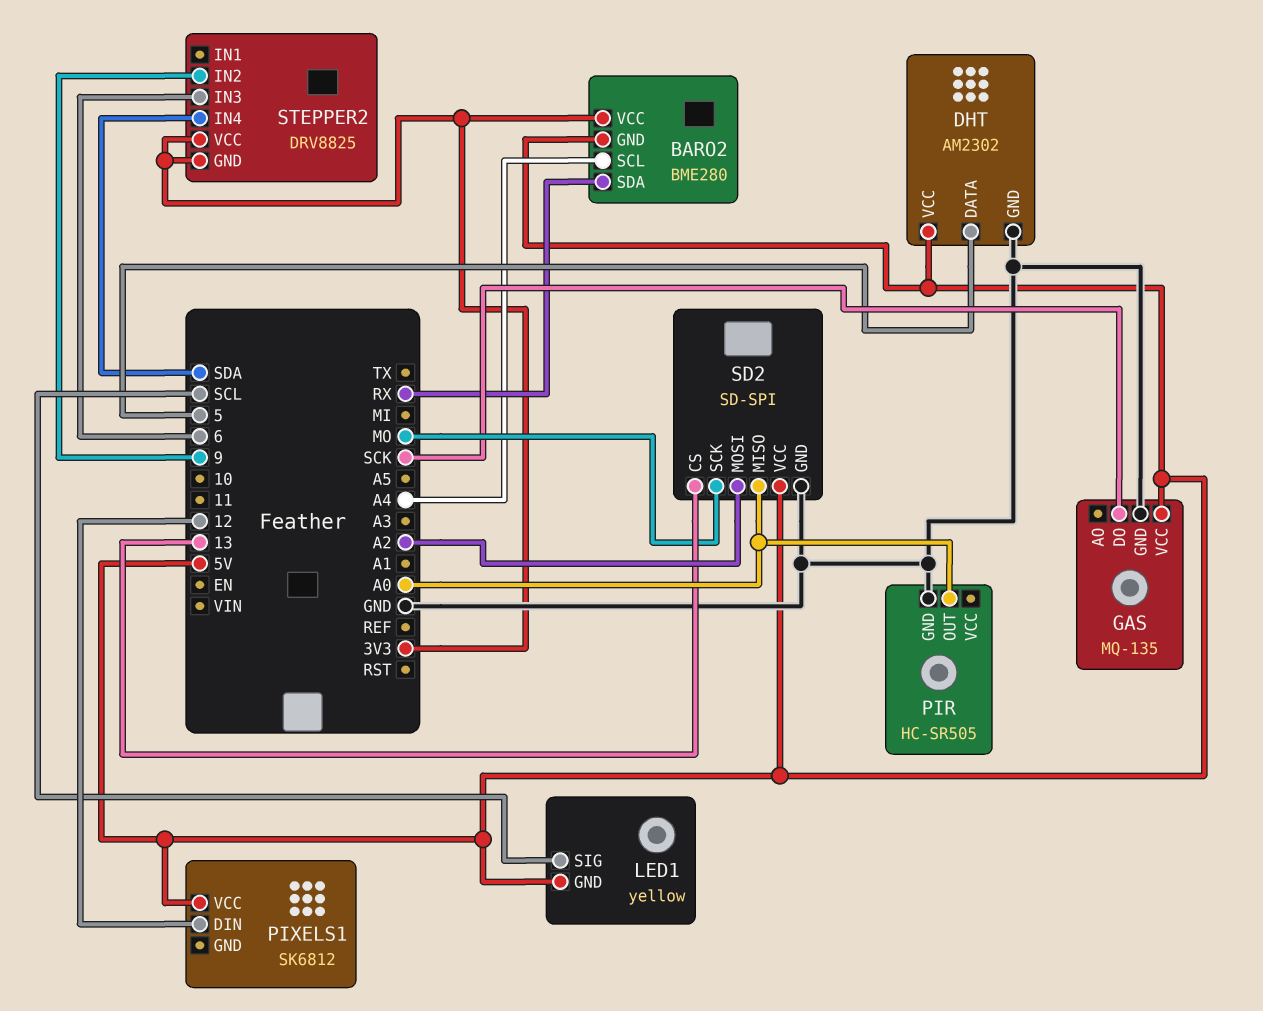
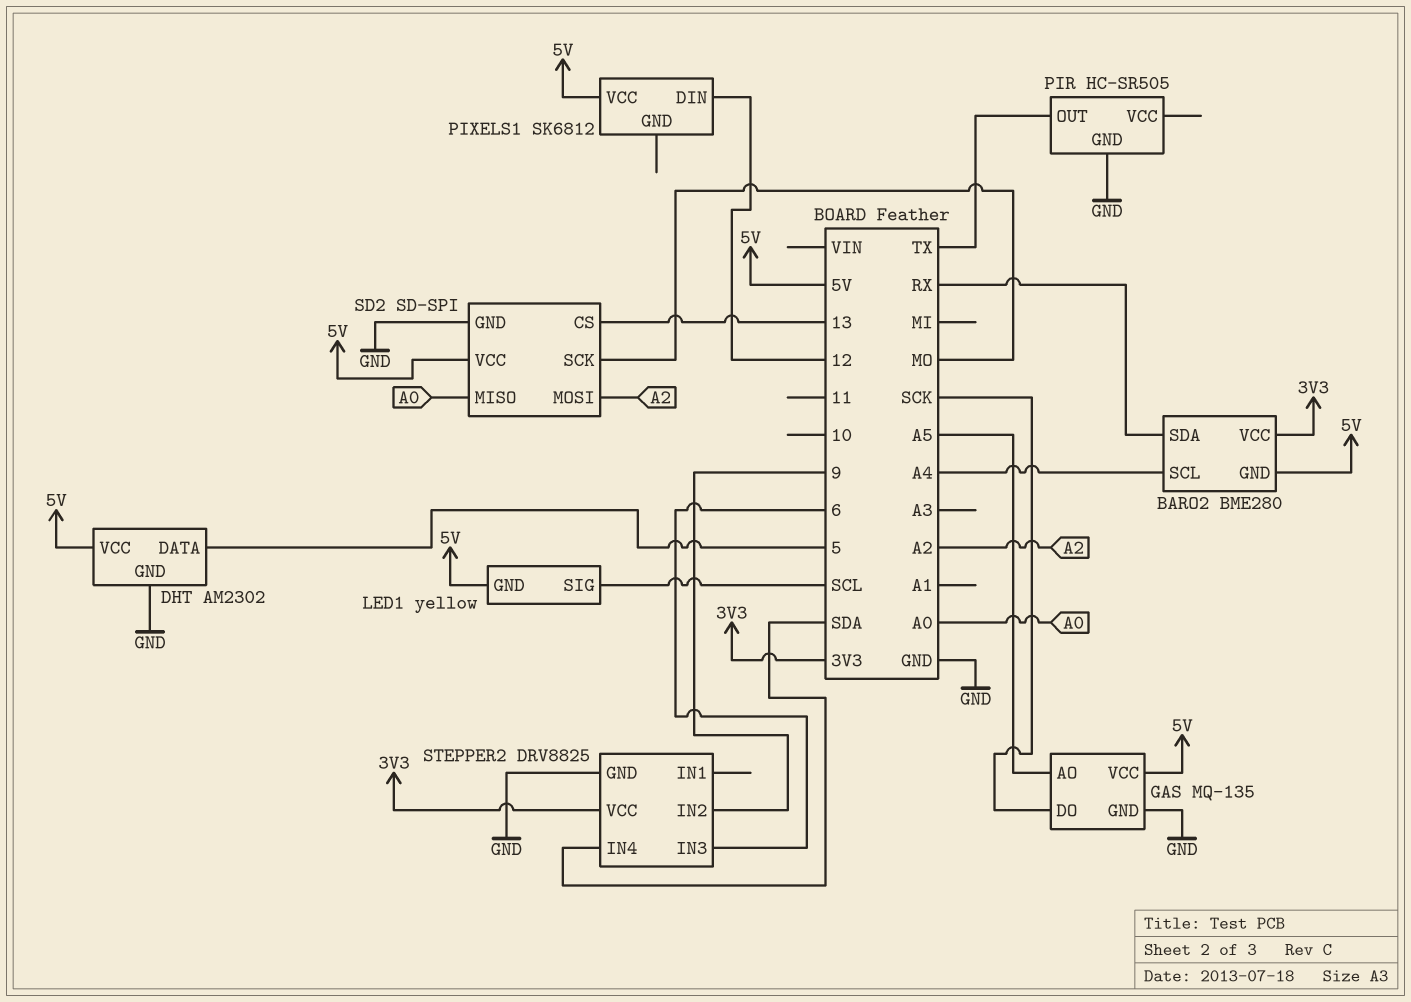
GAS pin AO: none -> A5
PIR pin OUT: A0 -> TX
STEPPER2 pin GND: 3V3 -> GND

